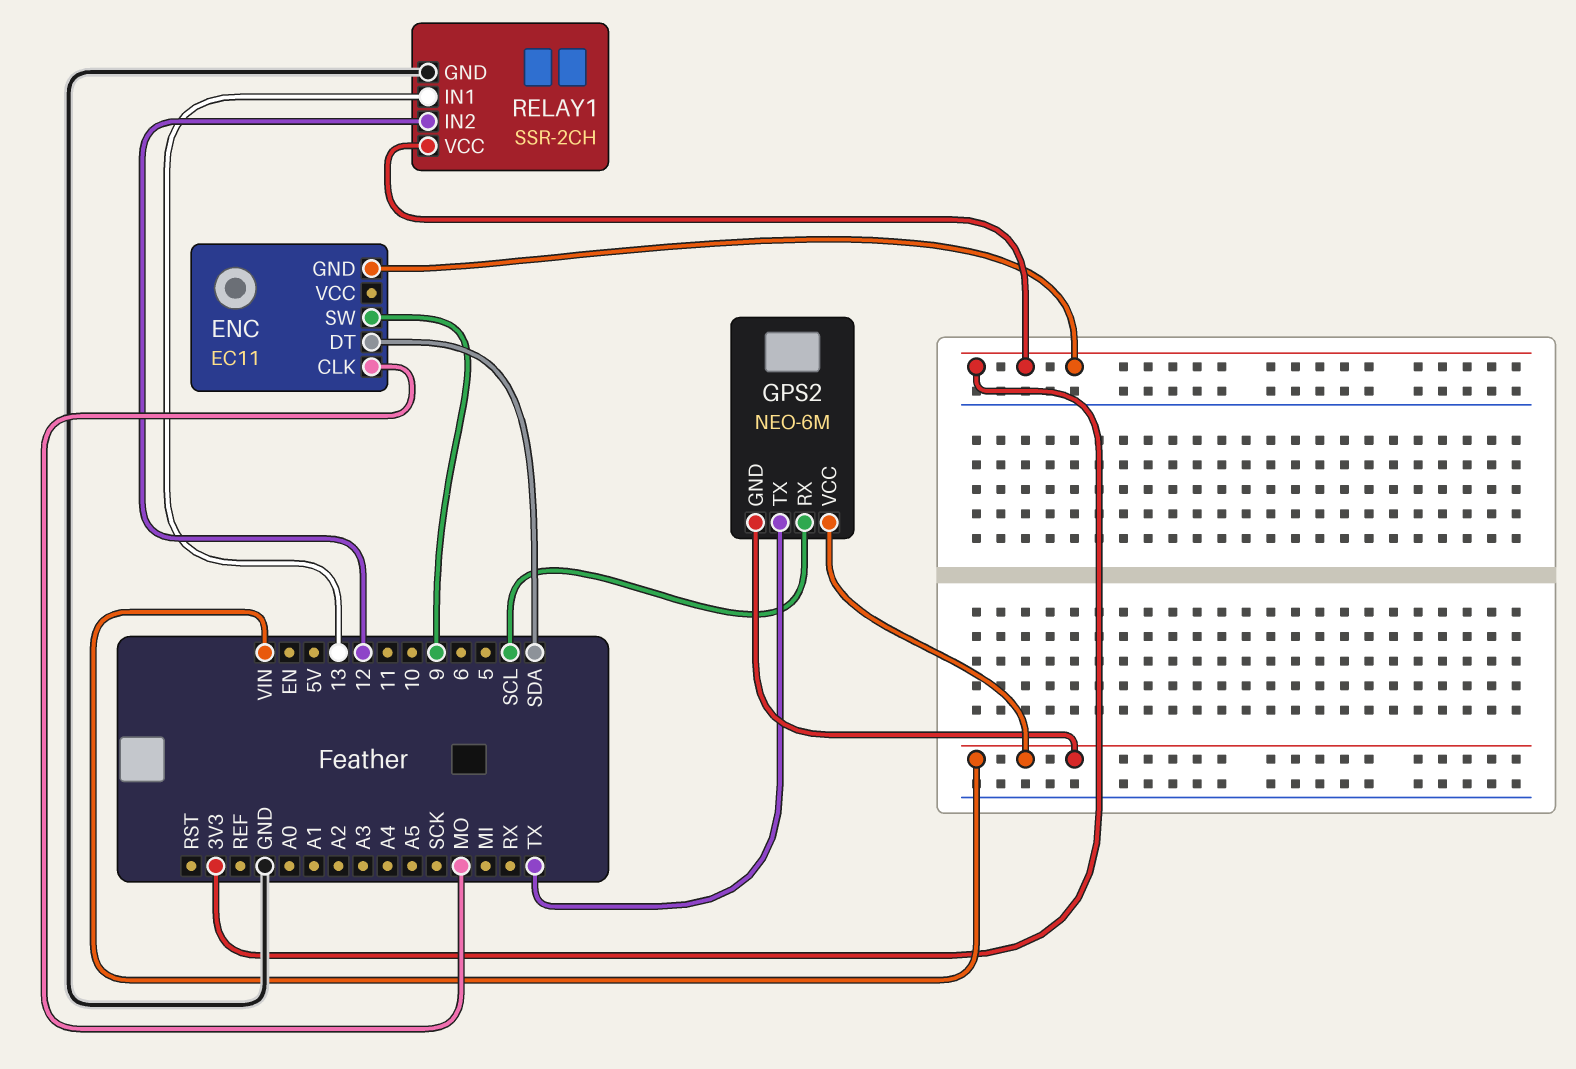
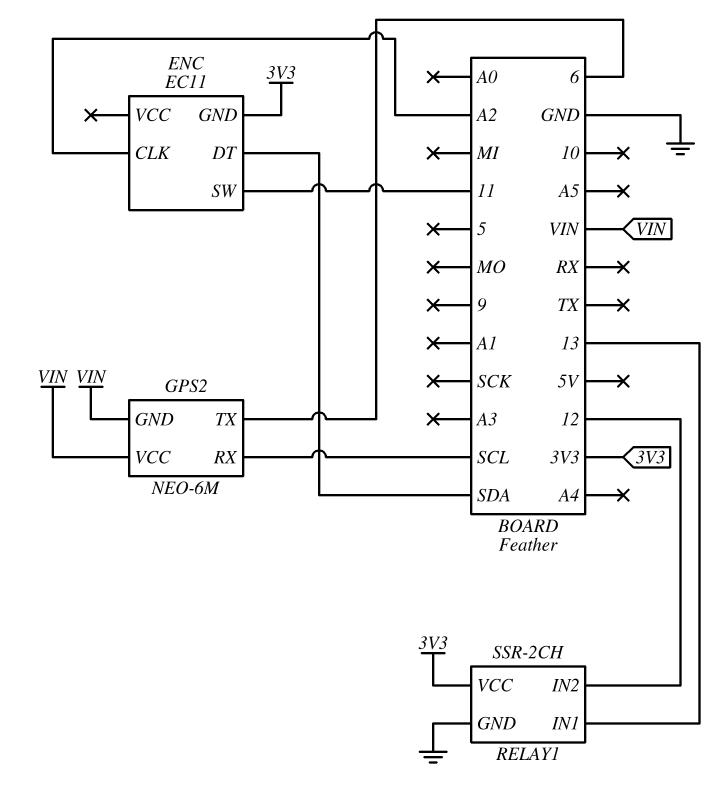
ENC pin CLK: MO -> A2
ENC pin SW: 9 -> 11
GPS2 pin TX: TX -> 6

